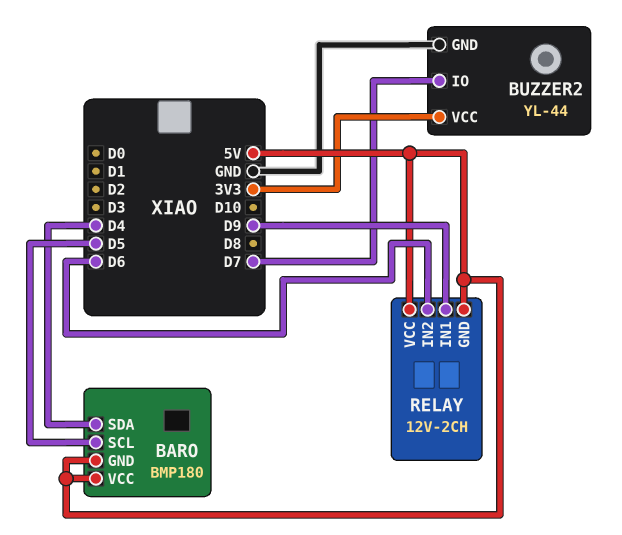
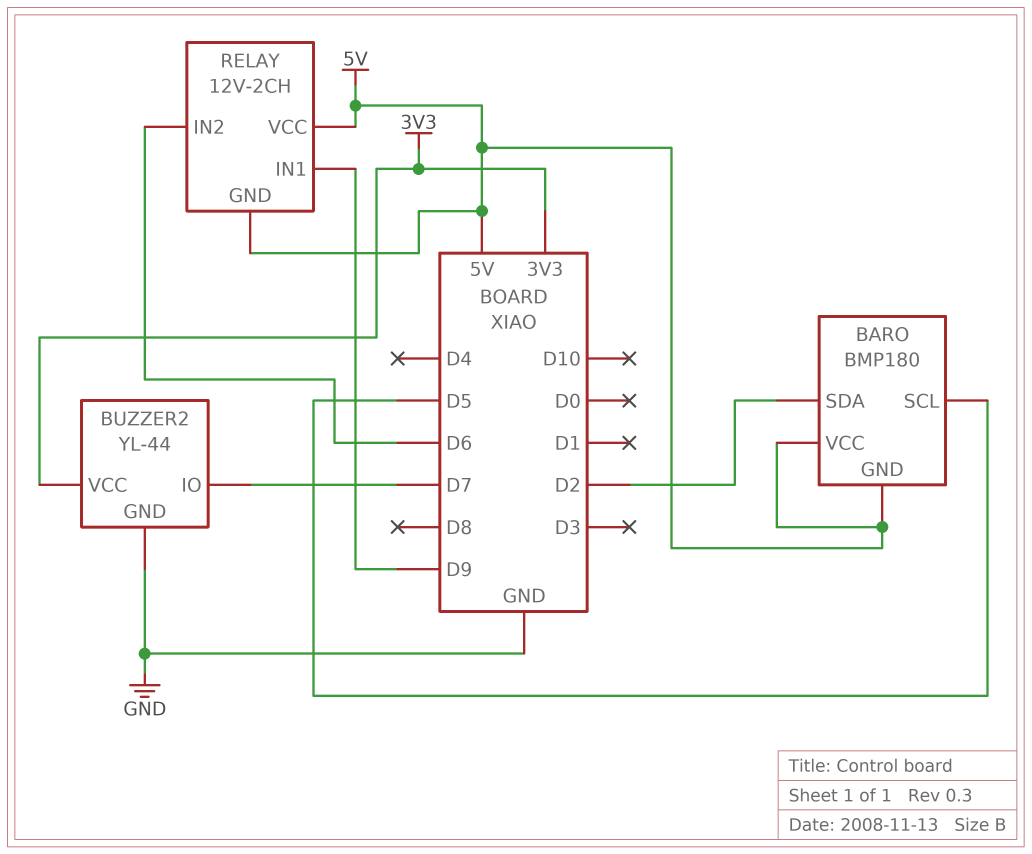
BARO pin SDA: D4 -> D2

